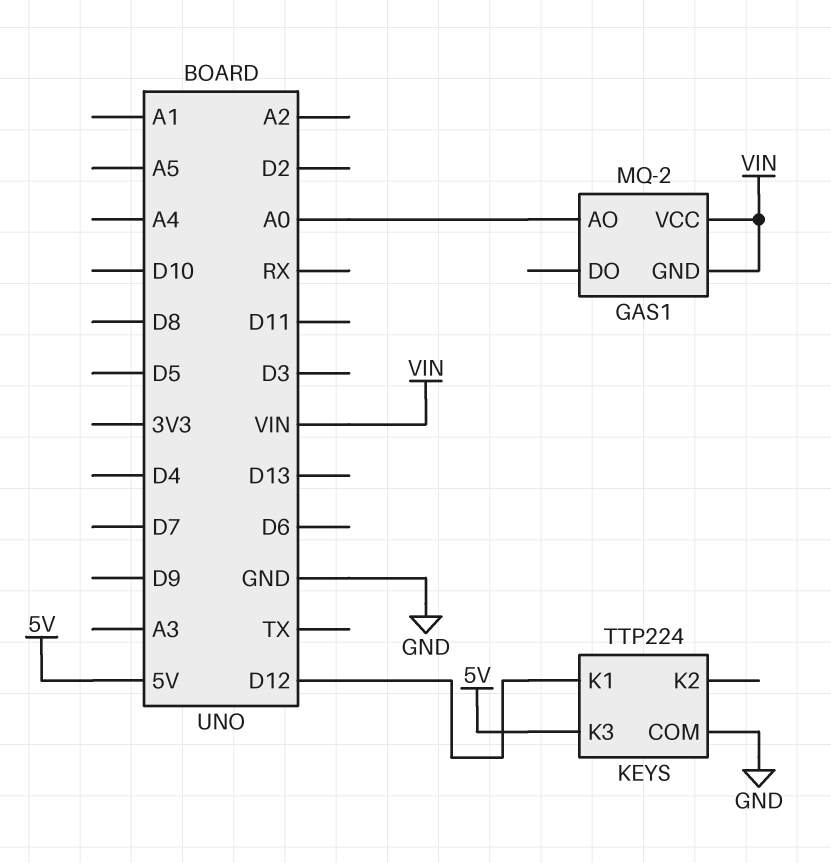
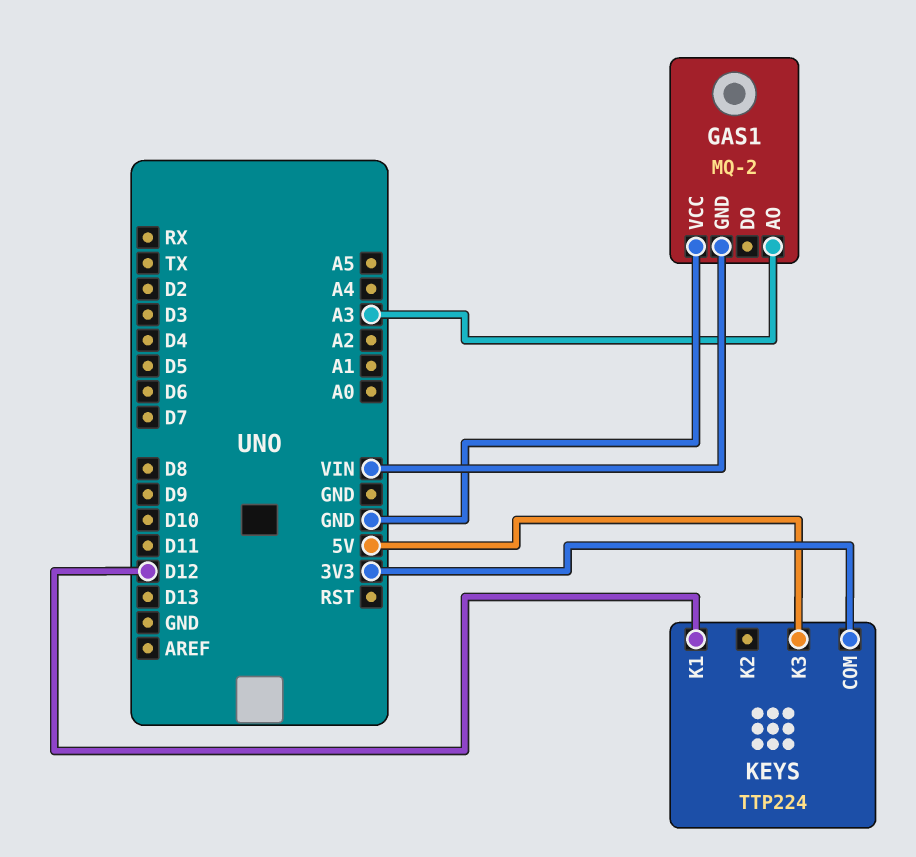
GAS1 pin AO: A0 -> A3
GAS1 pin VCC: VIN -> GND
KEYS pin COM: GND -> 3V3

